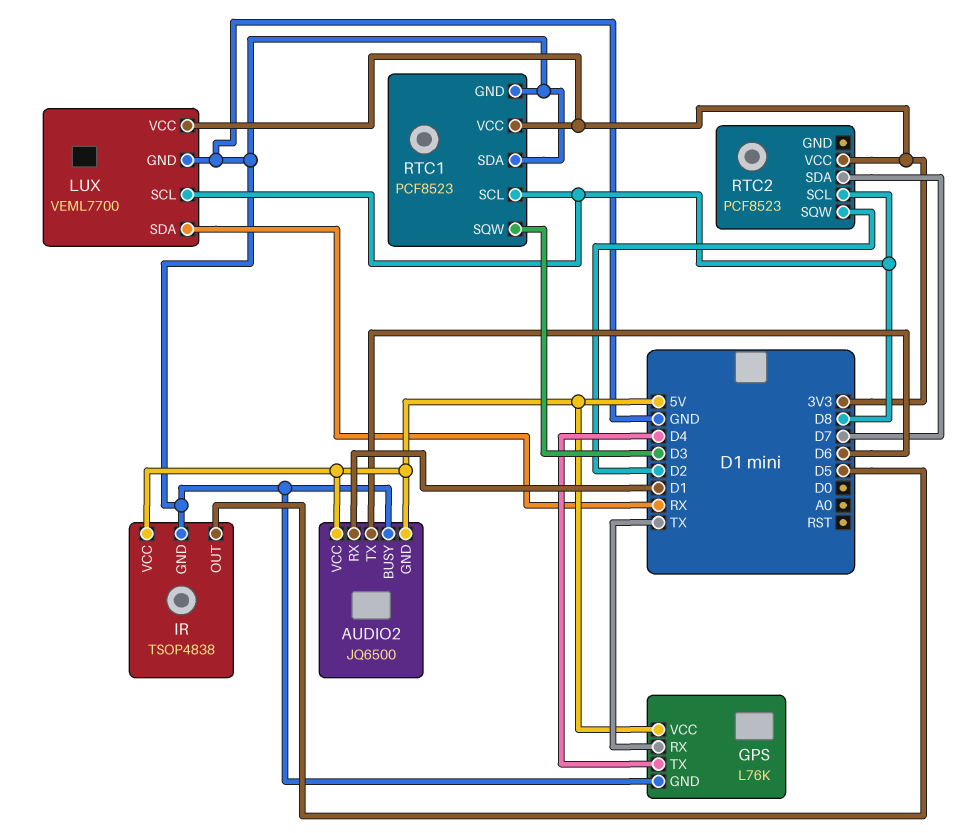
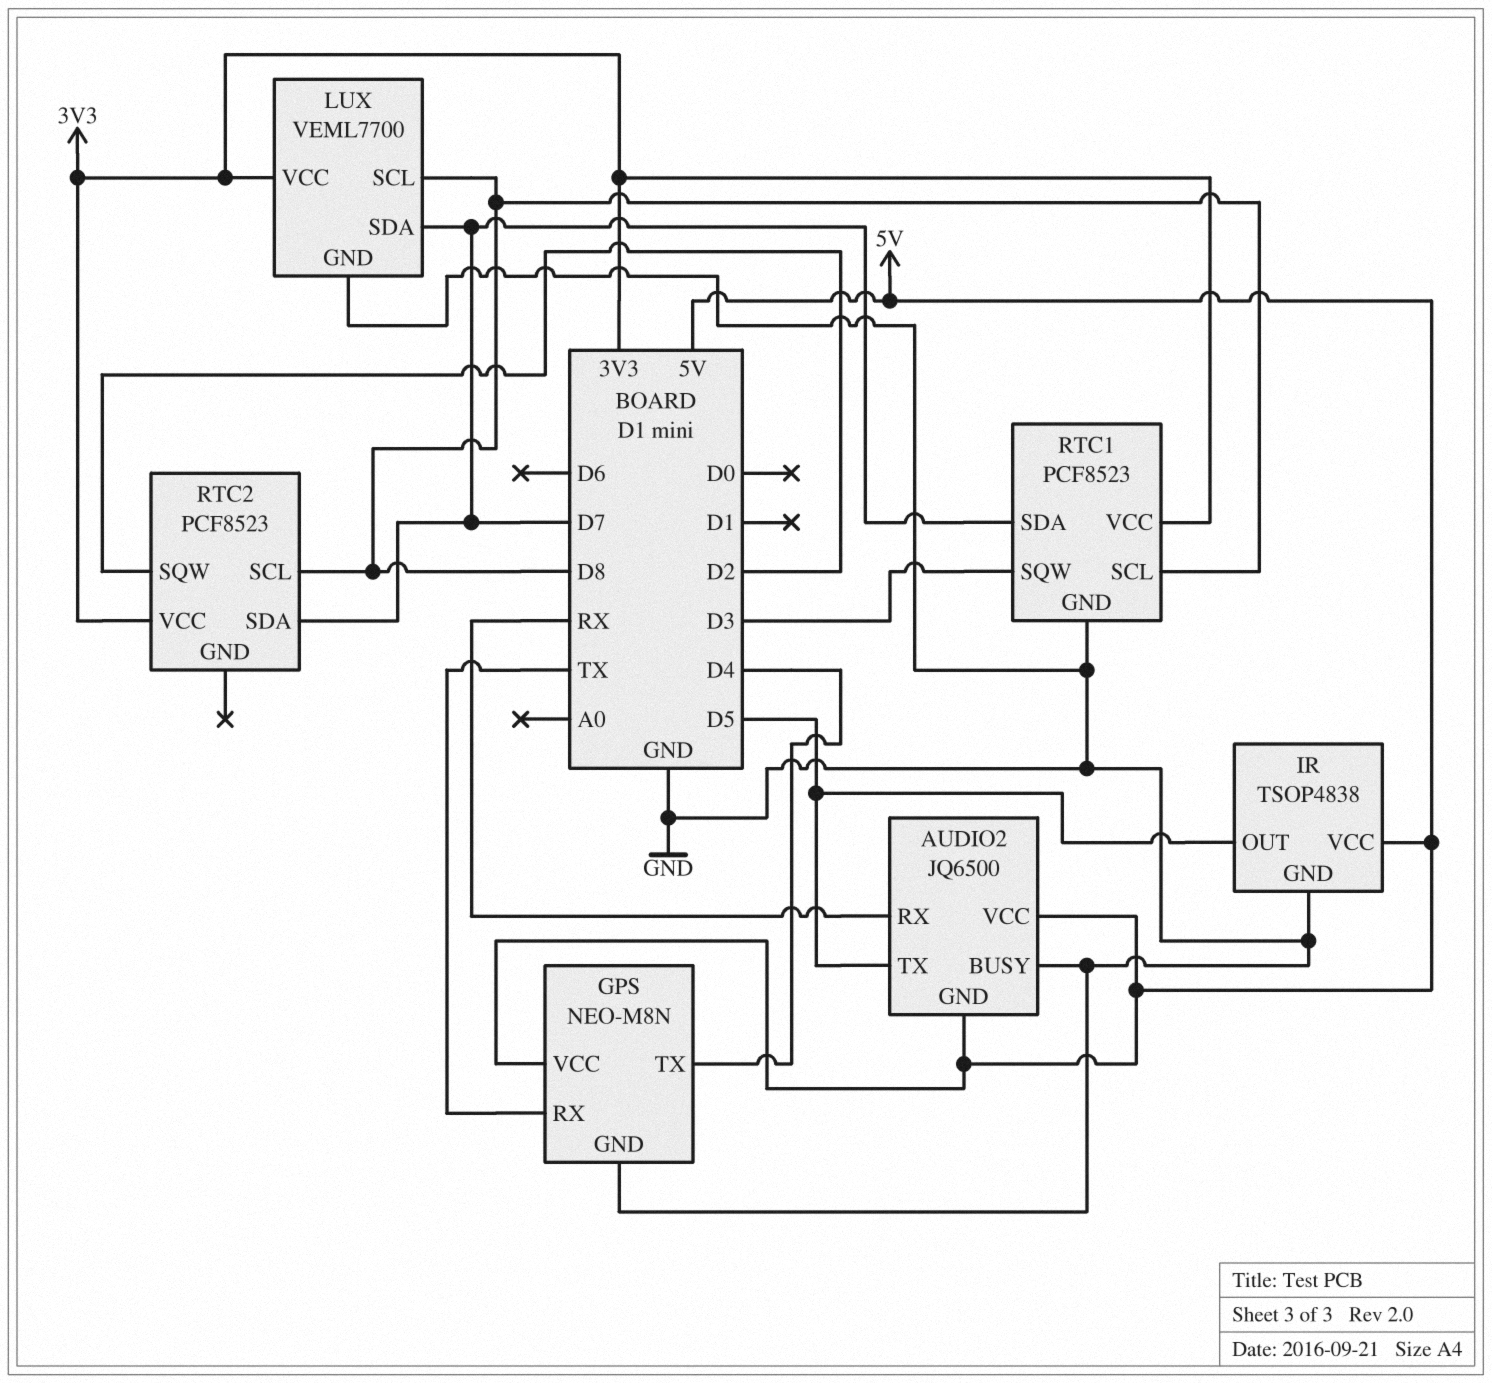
AUDIO2 pin RX: D1 -> RX
AUDIO2 pin TX: D6 -> D5
GPS: L76K -> NEO-M8N
LUX pin SDA: RX -> D7
RTC1 pin SDA: GND -> D7

